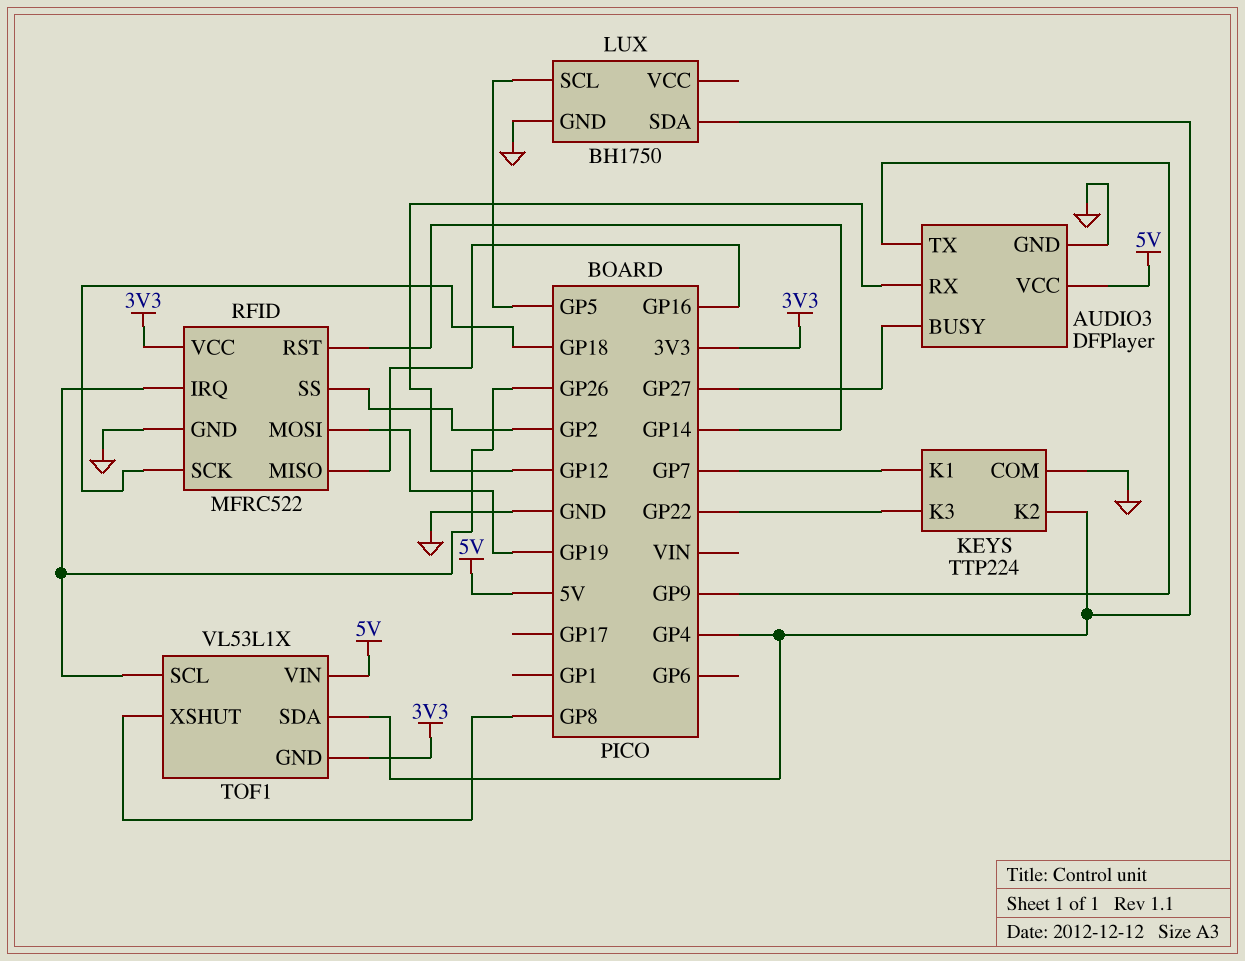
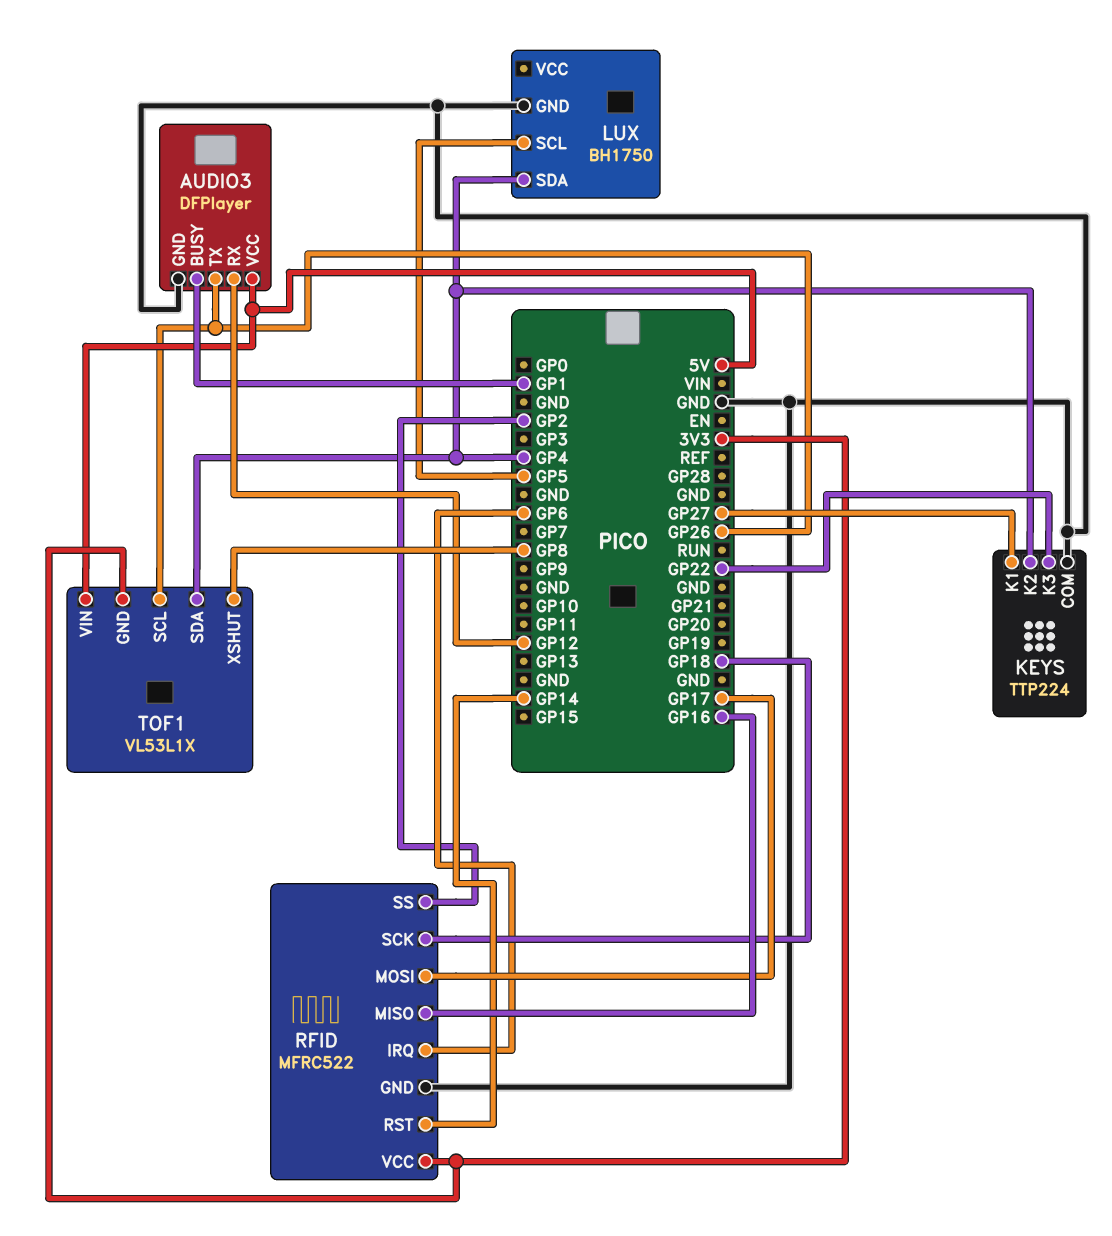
AUDIO3 pin BUSY: GP27 -> GP1
AUDIO3 pin TX: GP9 -> GP26
KEYS pin K1: GP7 -> GP27
RFID pin IRQ: GP26 -> GP6
RFID pin MOSI: GP19 -> GP17

